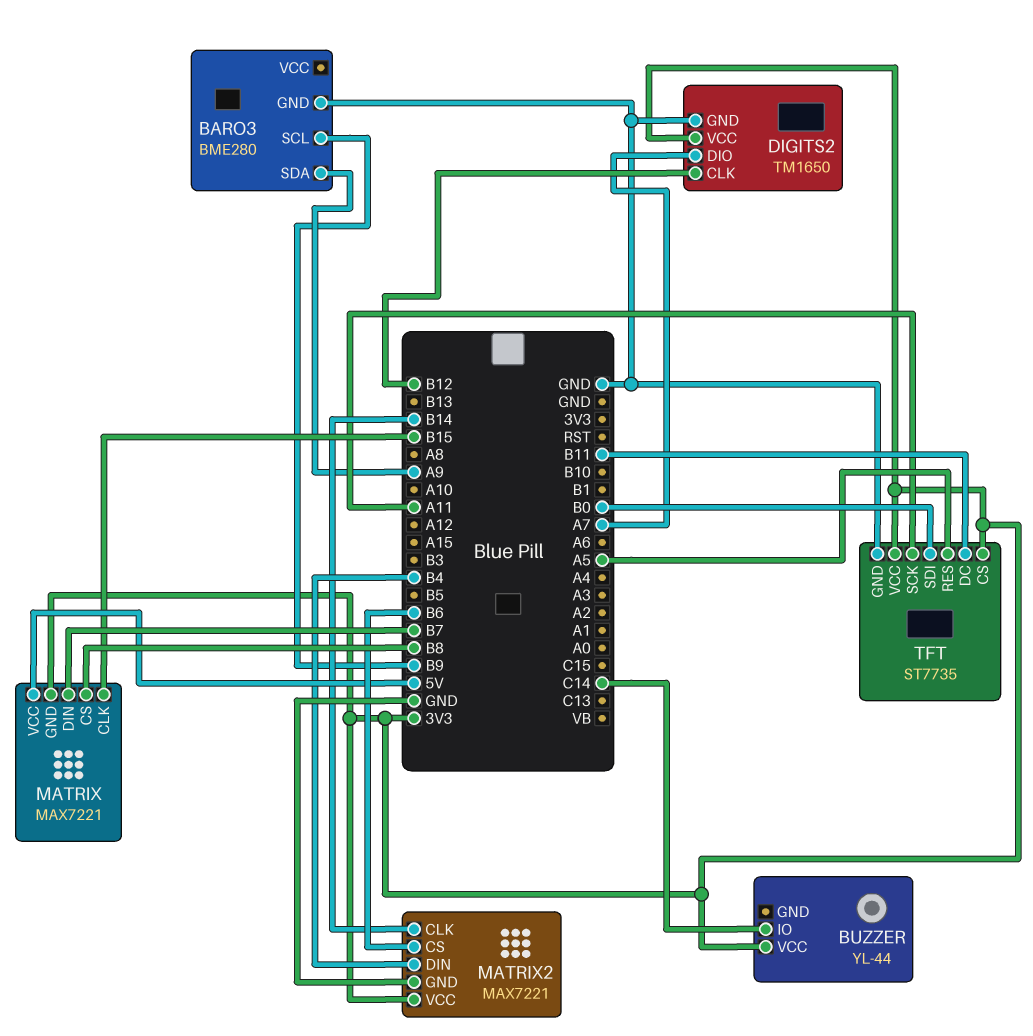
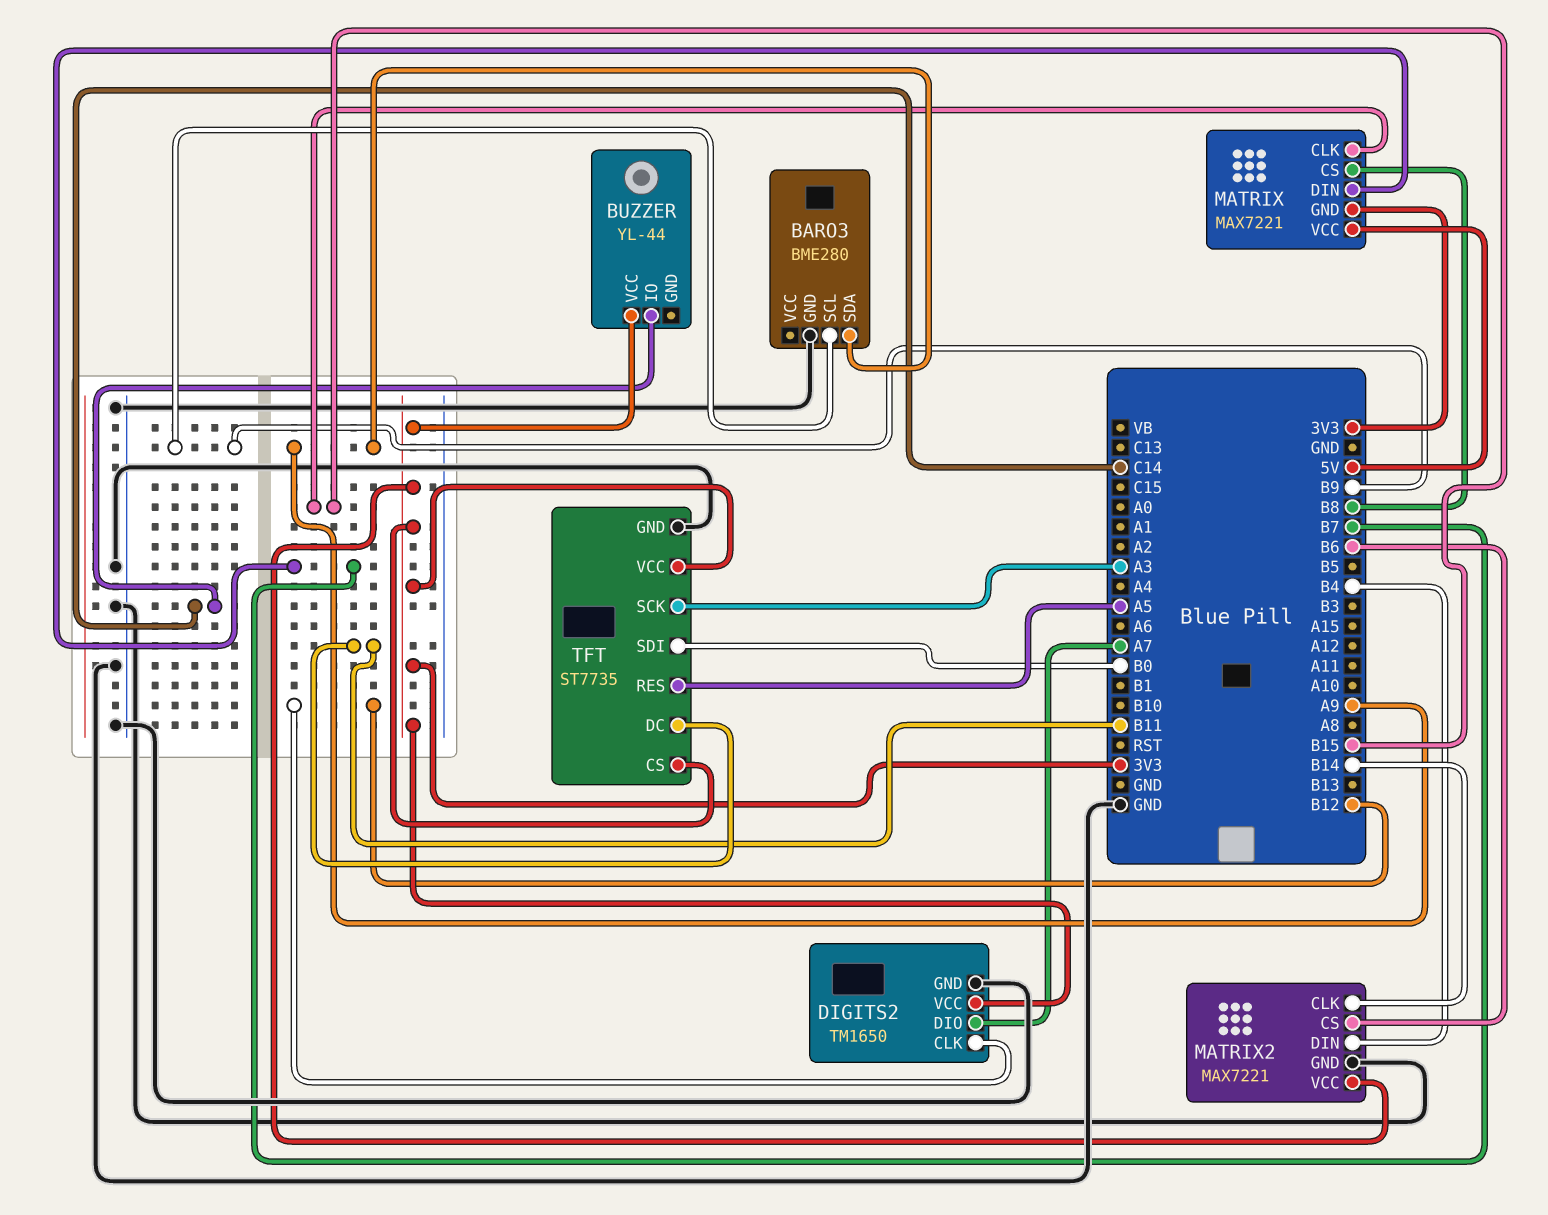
TFT pin SCK: A11 -> A3

